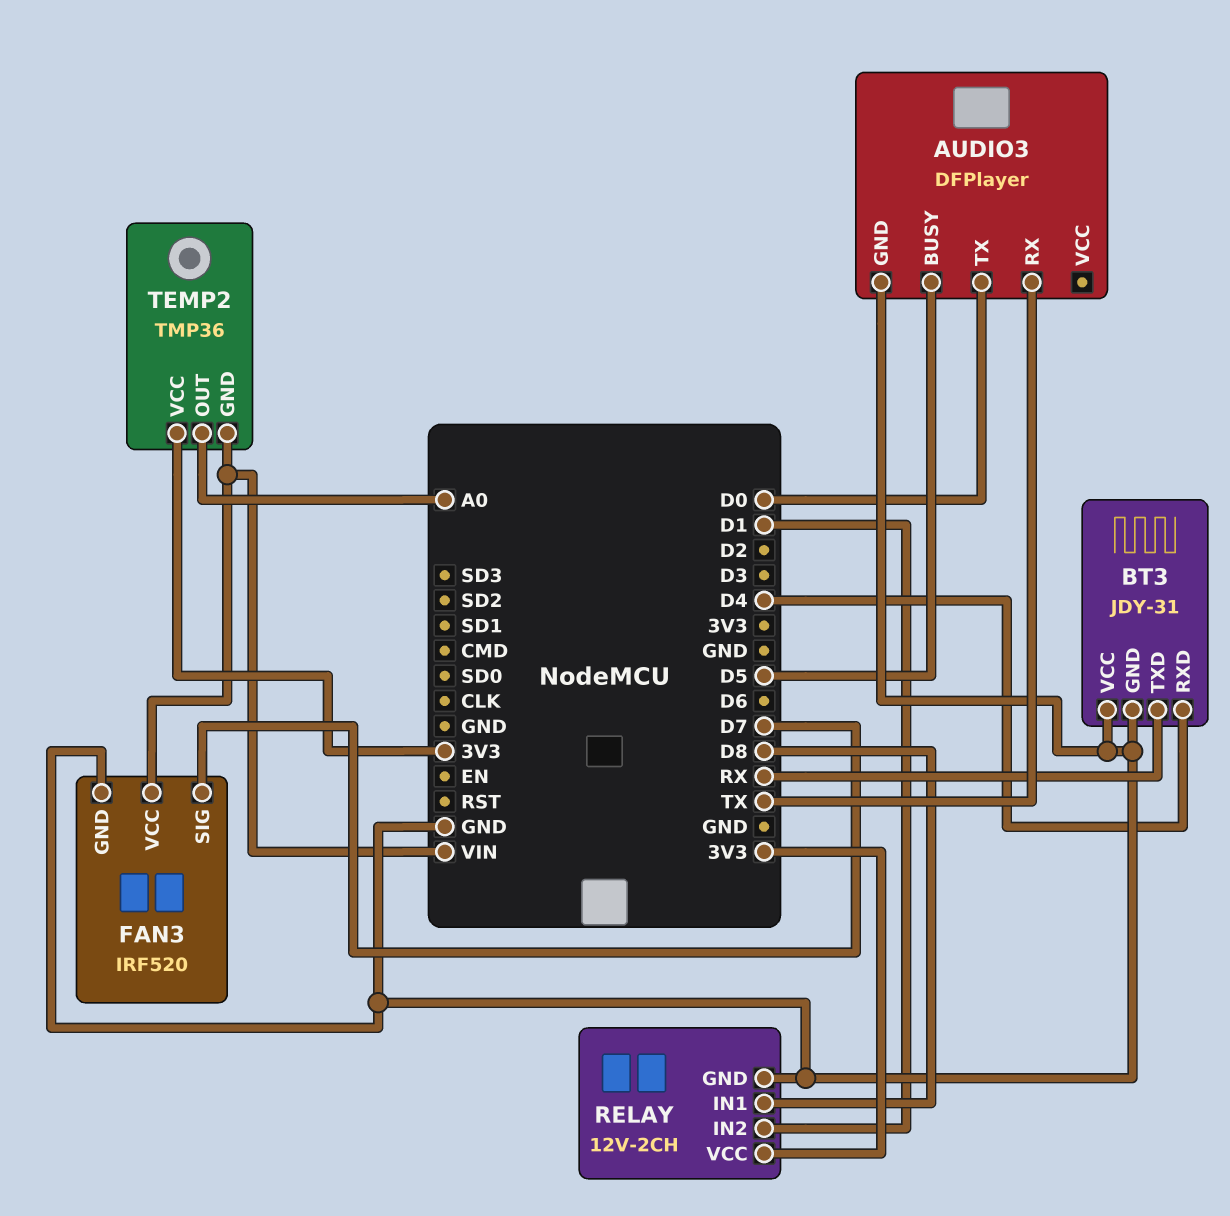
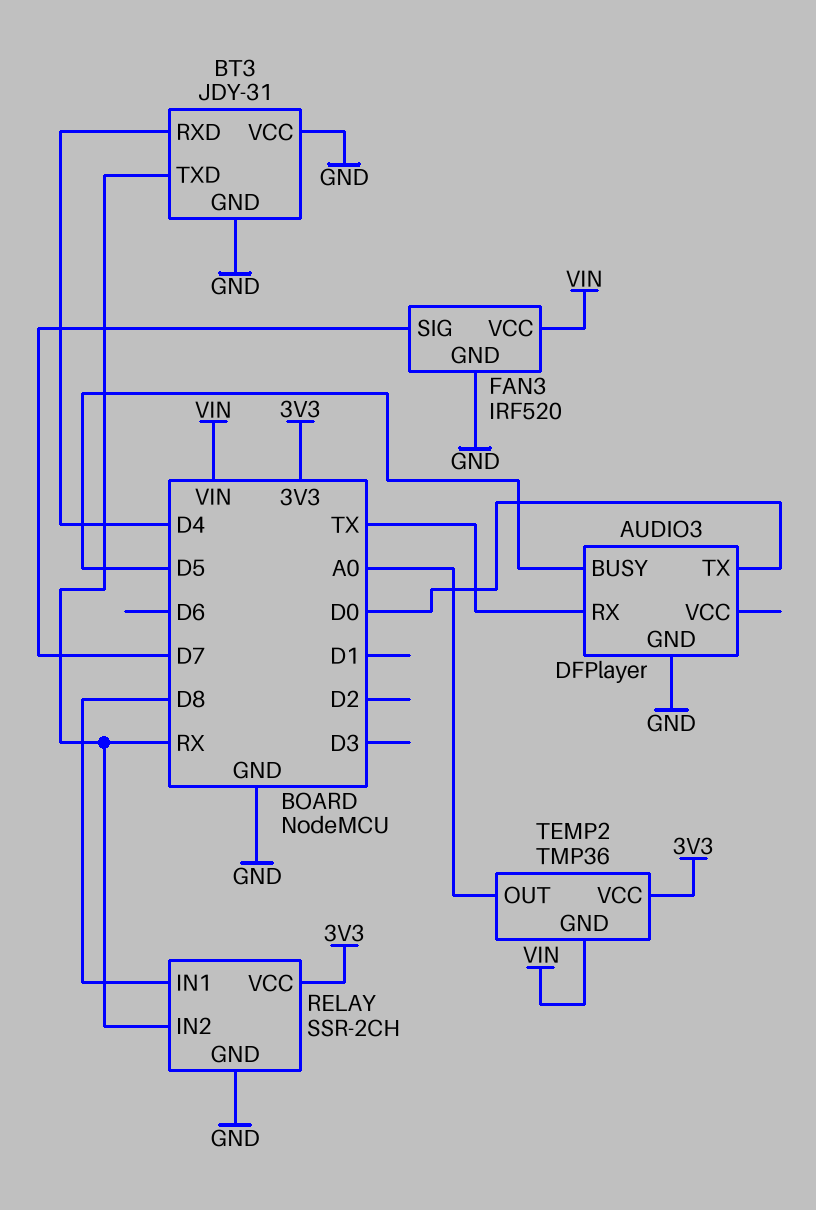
RELAY: 12V-2CH -> SSR-2CH
RELAY pin IN2: D1 -> RX

